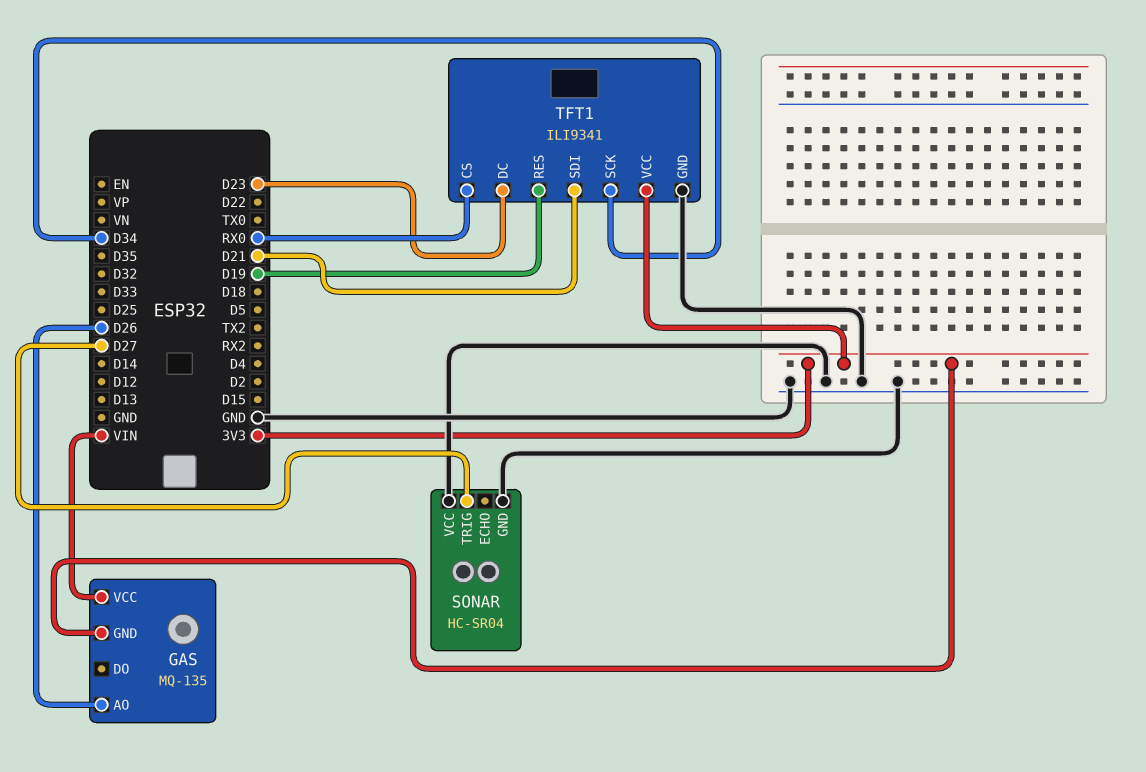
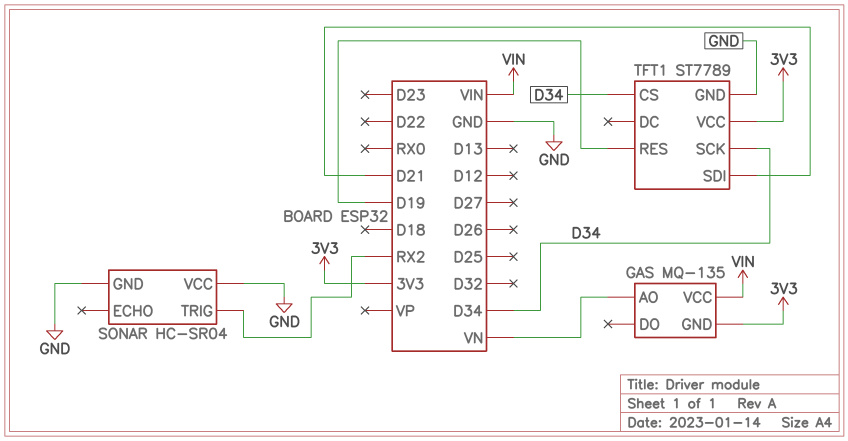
GAS pin AO: D26 -> VN
SONAR pin TRIG: D27 -> RX2
TFT1: ILI9341 -> ST7789
TFT1 pin CS: RX0 -> D34
TFT1 pin DC: D23 -> none

